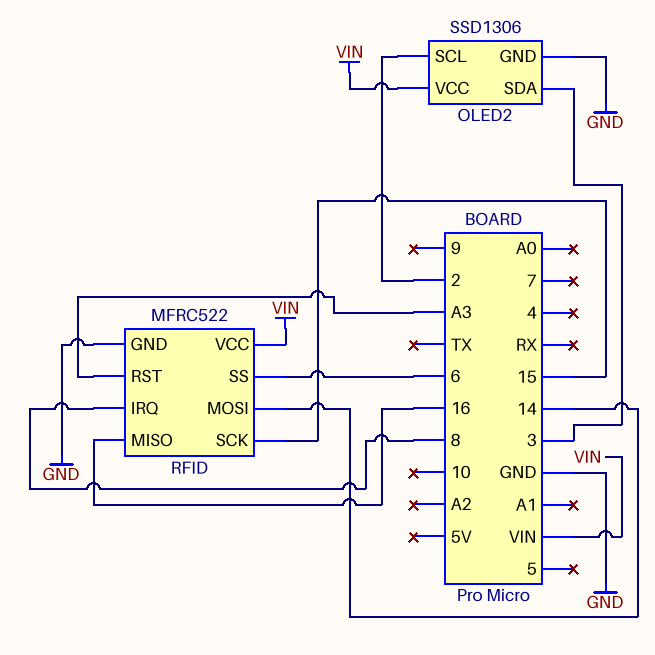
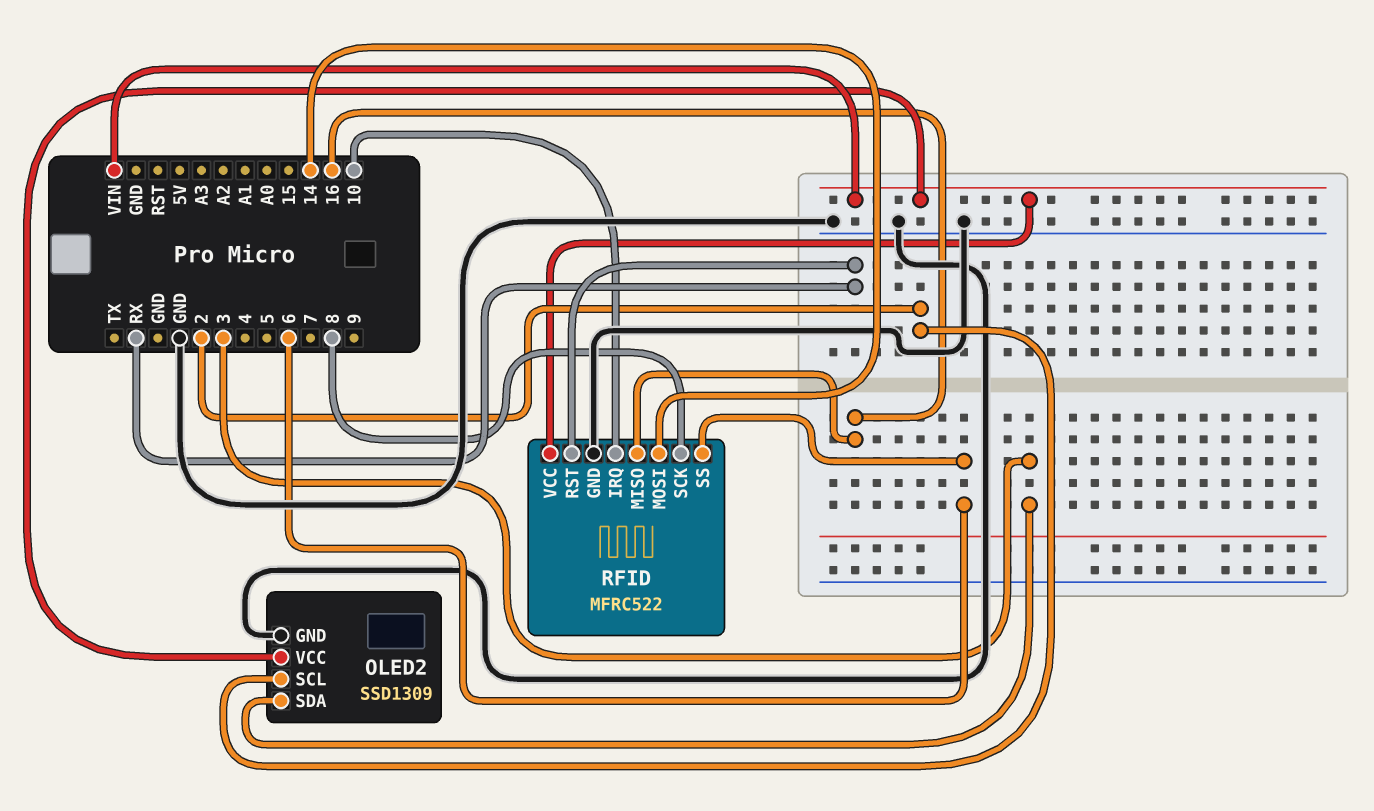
OLED2: SSD1306 -> SSD1309
RFID pin IRQ: 8 -> 10
RFID pin RST: A3 -> RX
RFID pin SCK: 15 -> 8

